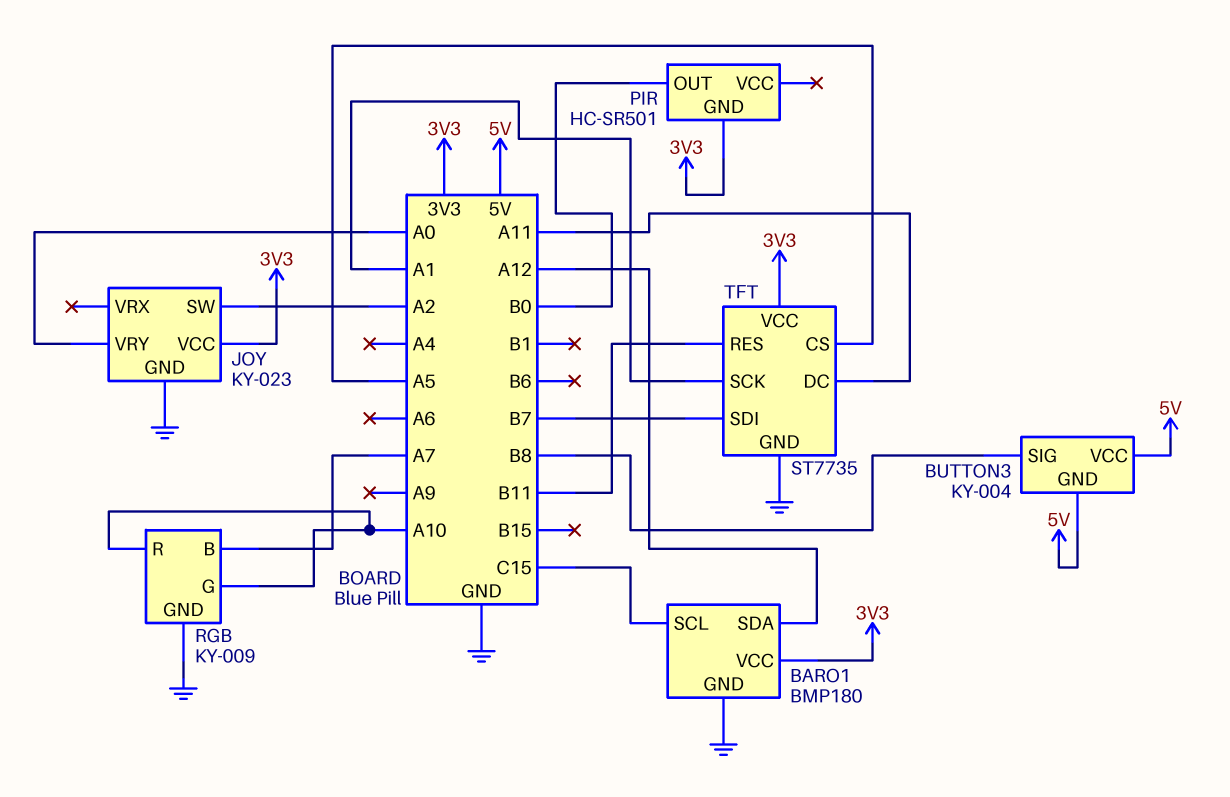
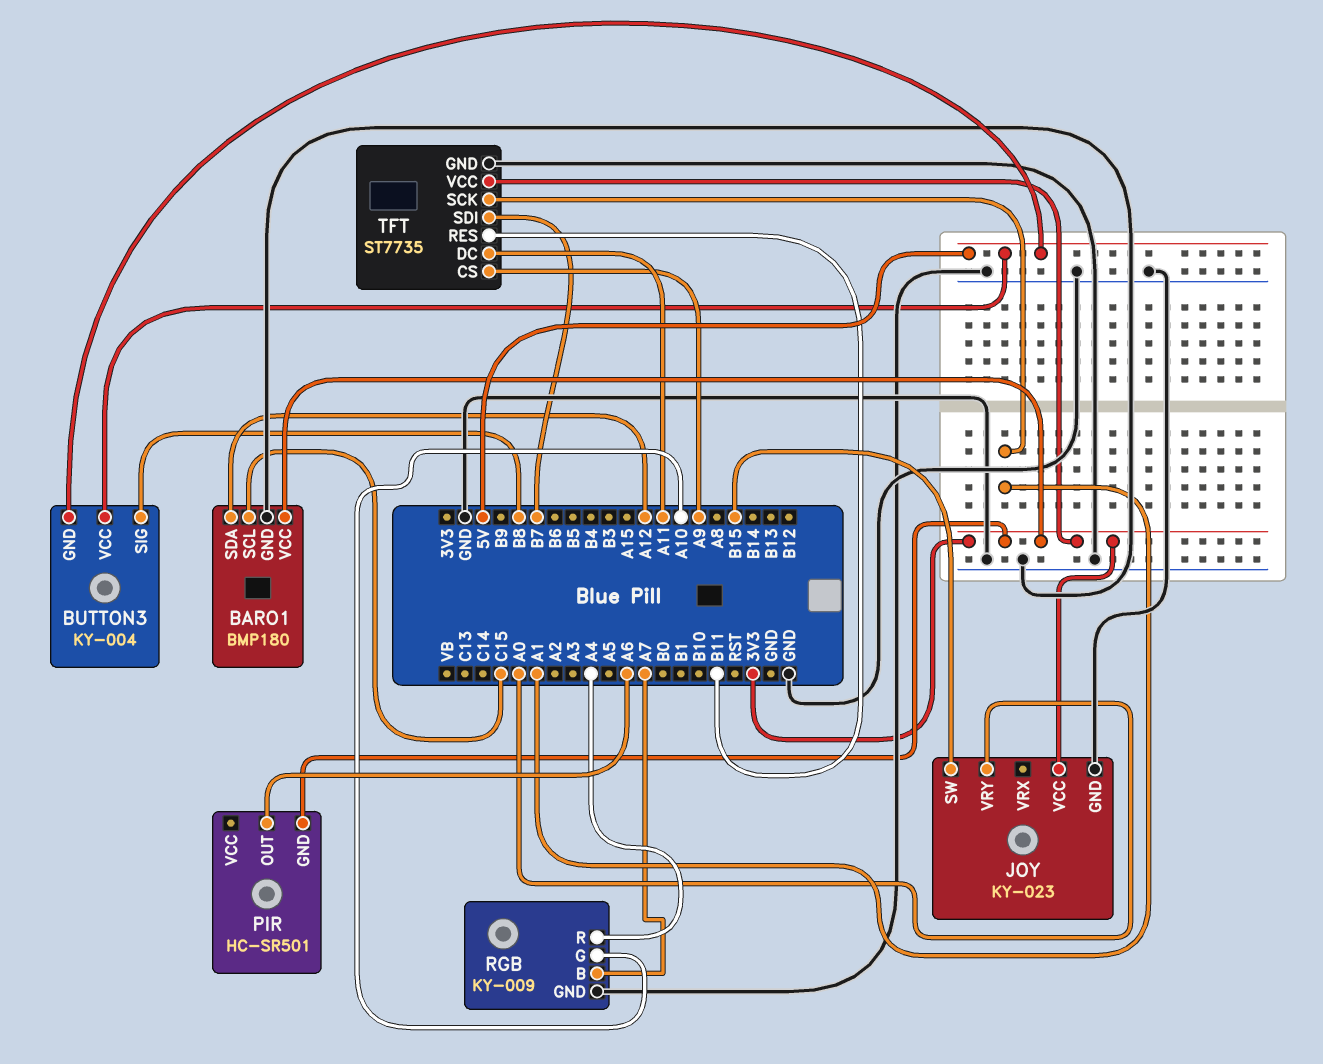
JOY pin SW: A2 -> B15
PIR pin OUT: B0 -> A6
RGB pin R: A10 -> A4
TFT pin CS: A5 -> A9

